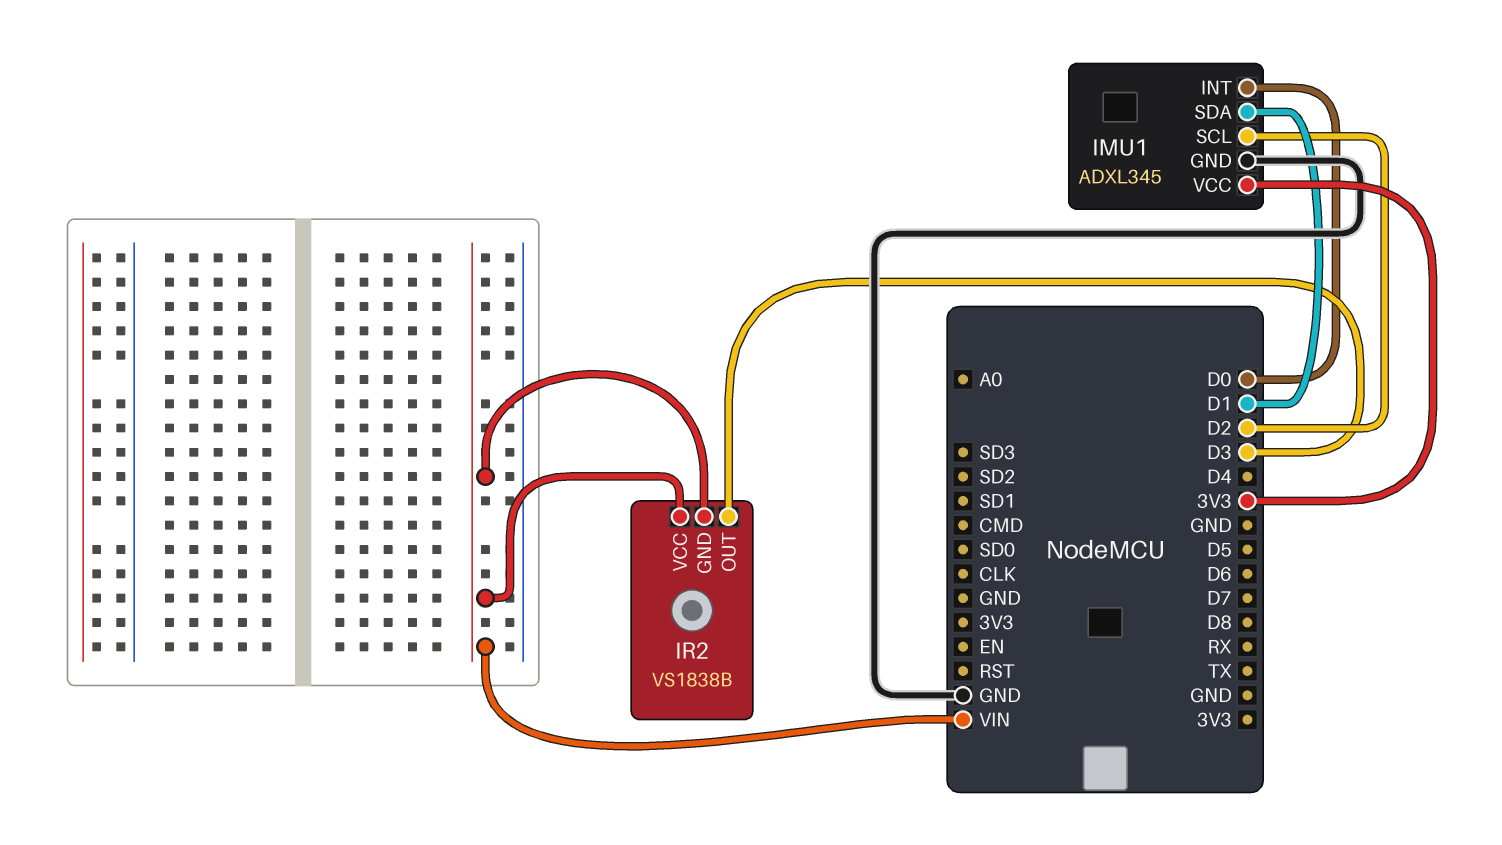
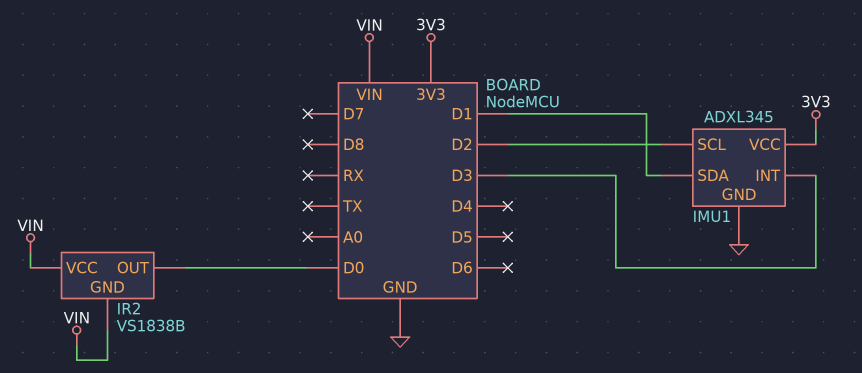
IMU1 pin INT: D0 -> D3
IR2 pin OUT: D3 -> D0

